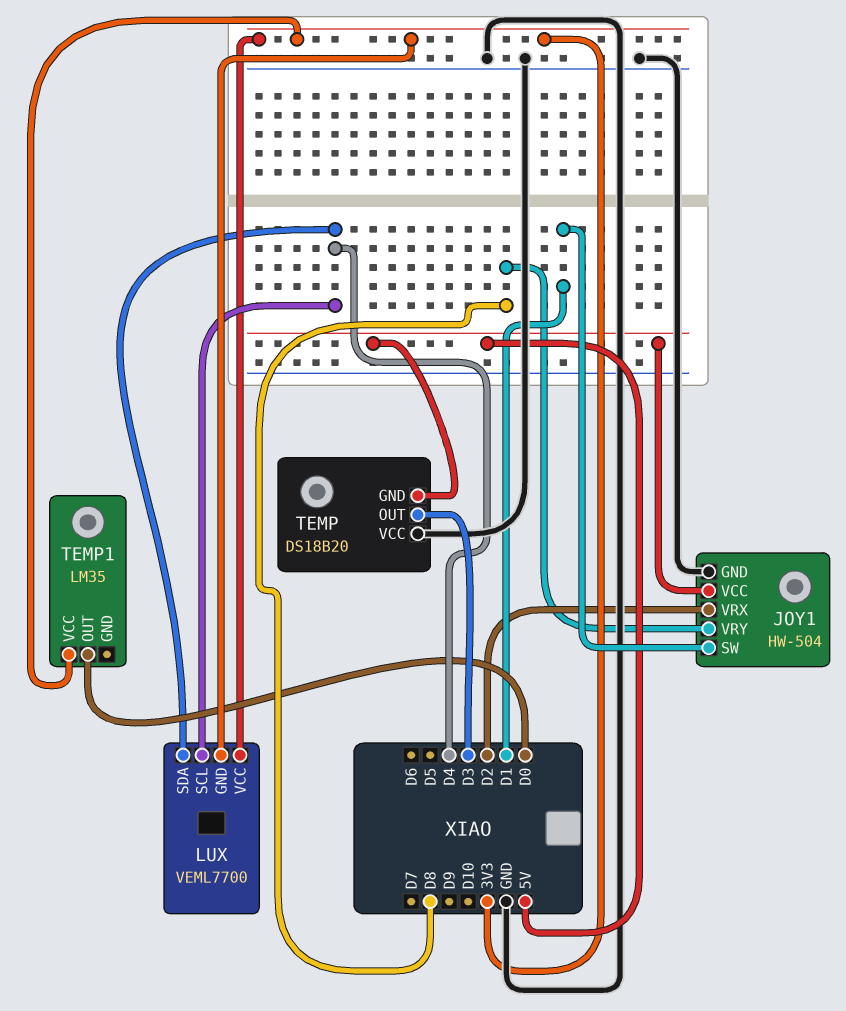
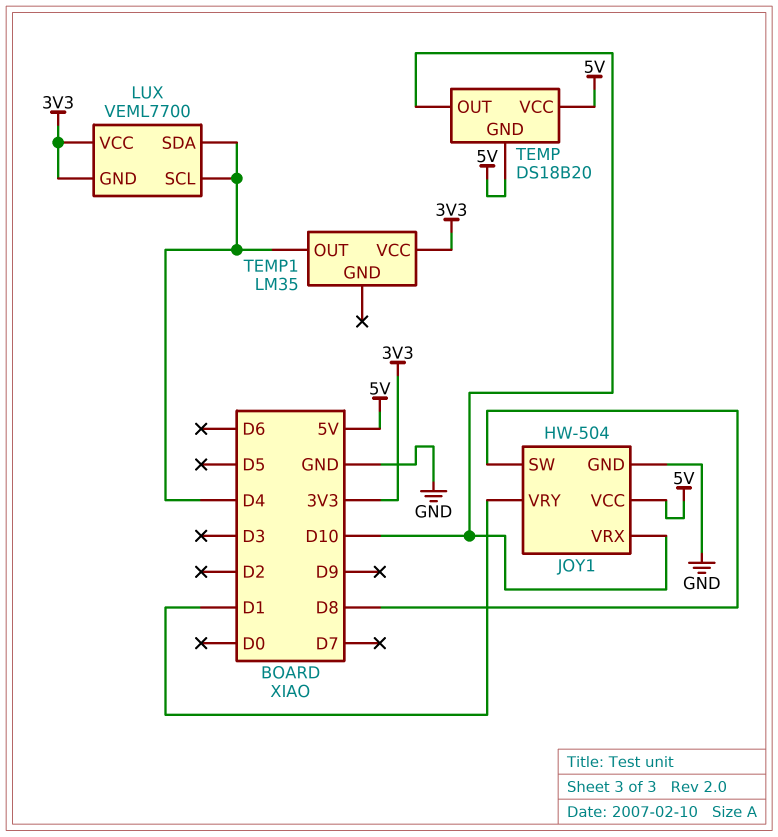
JOY1 pin SW: D1 -> D8
JOY1 pin VRX: D2 -> D10
JOY1 pin VRY: D8 -> D1
TEMP pin OUT: D3 -> D10
TEMP pin VCC: GND -> 5V
TEMP1 pin OUT: D0 -> D4

